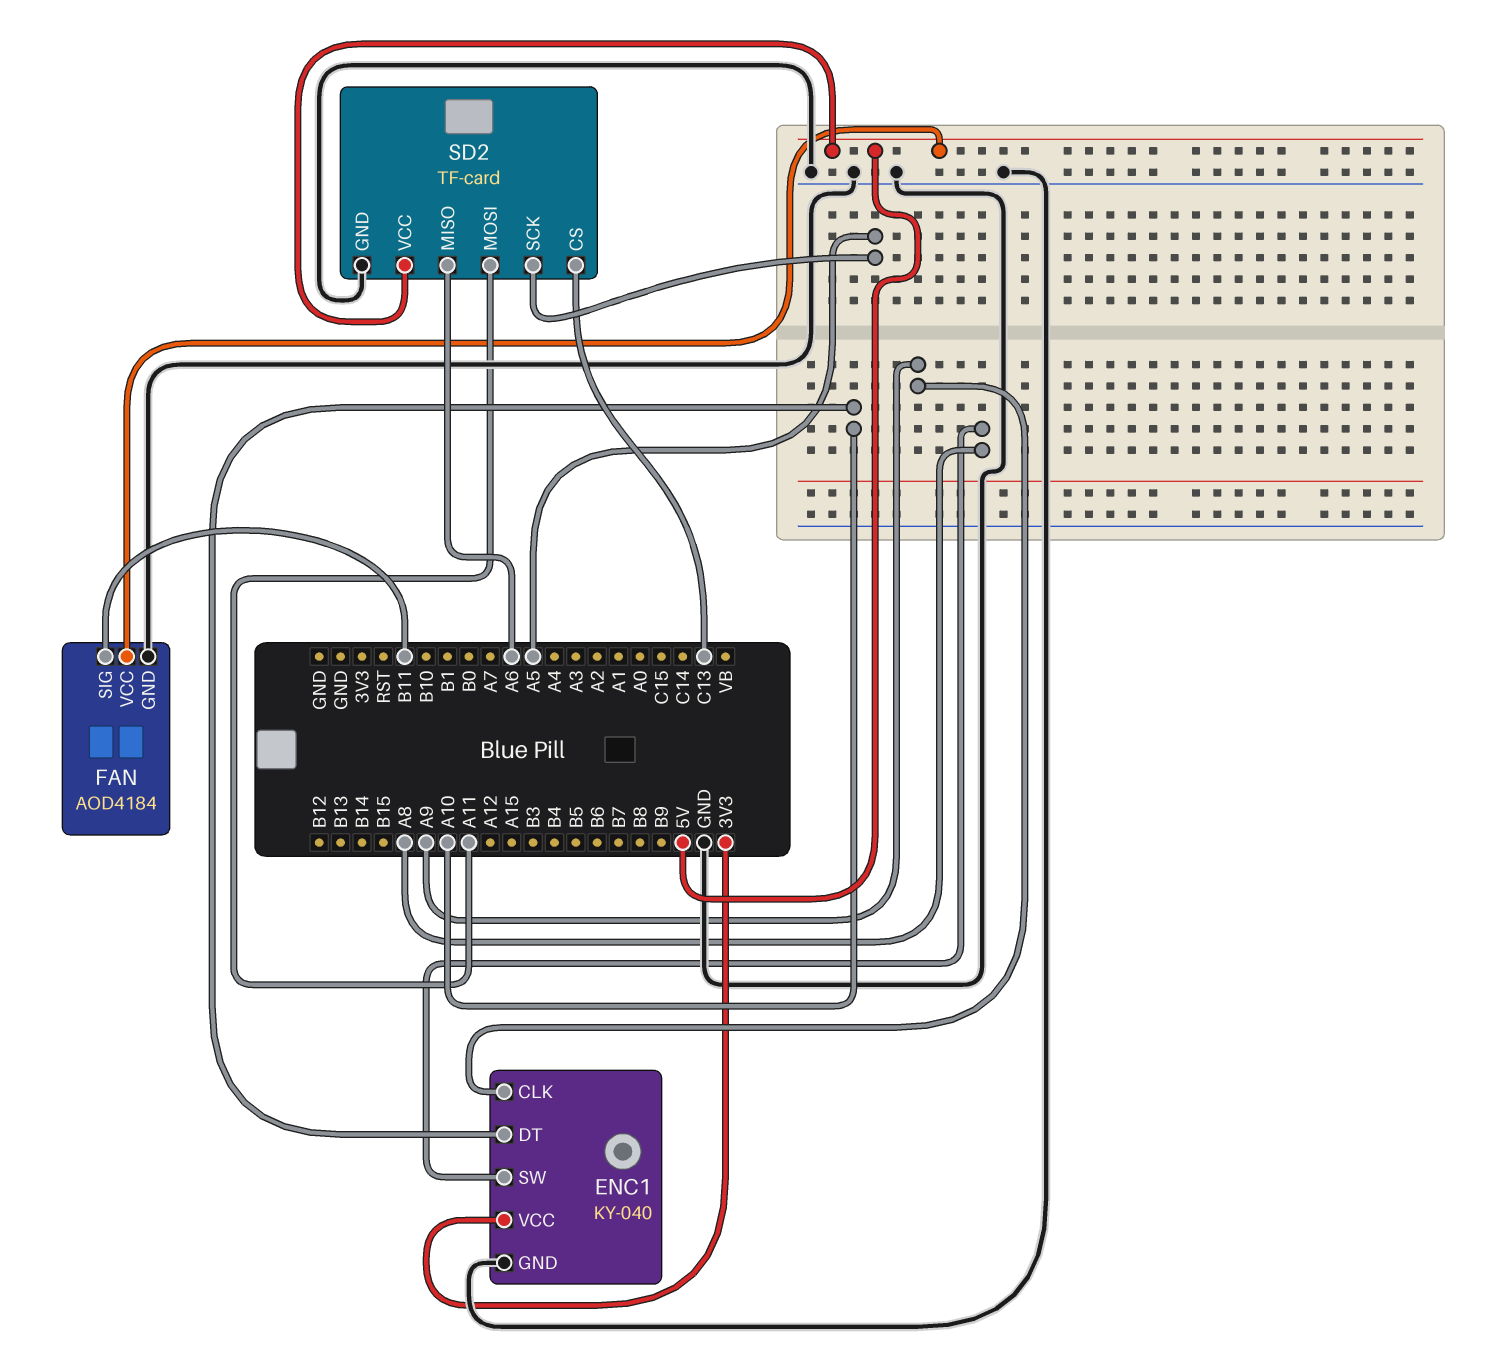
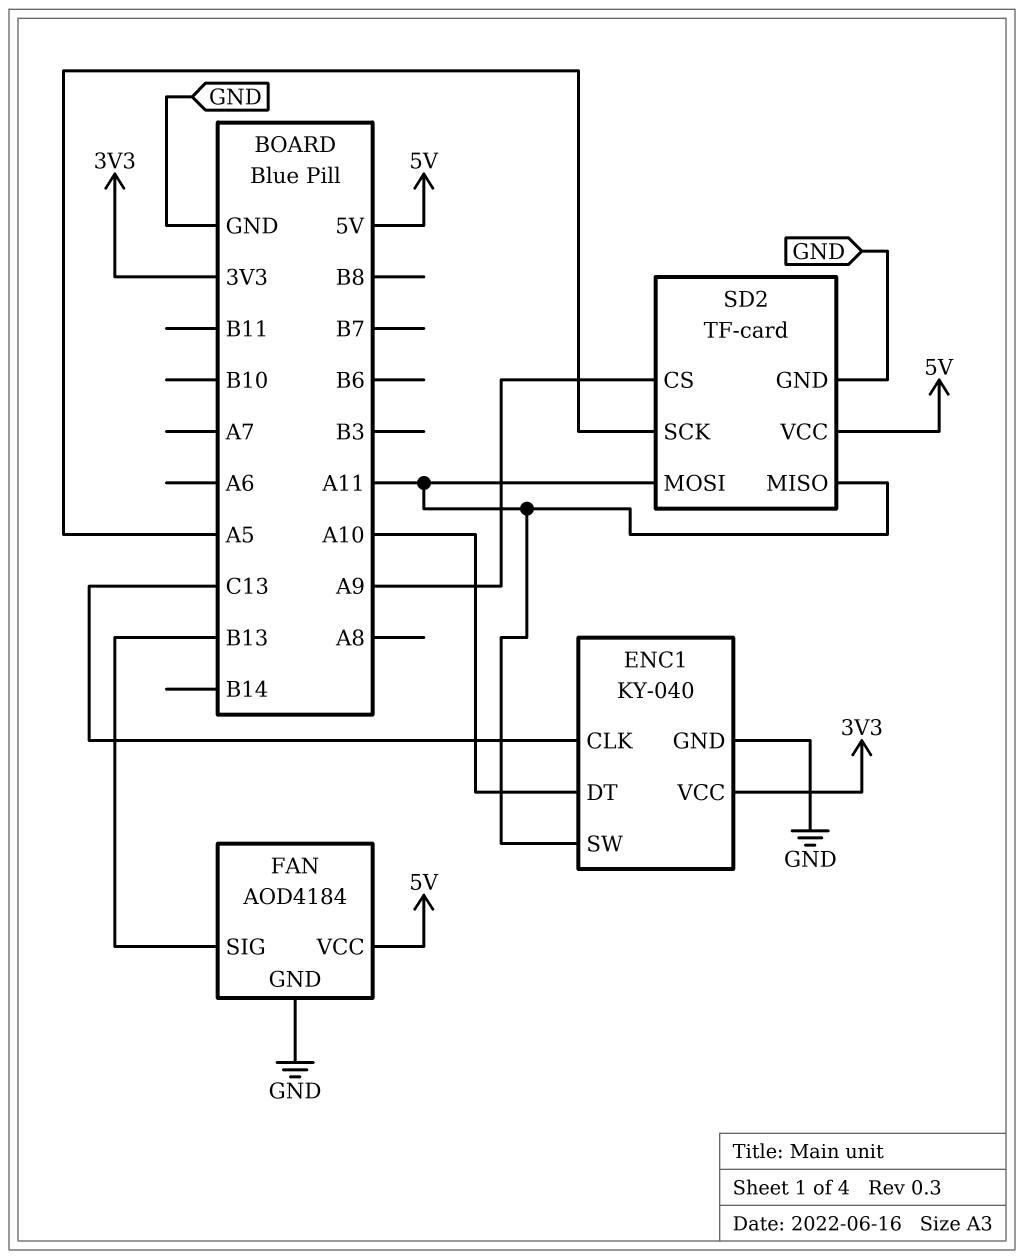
ENC1 pin CLK: A9 -> C13
ENC1 pin SW: A8 -> A11
FAN pin SIG: B11 -> B13
SD2 pin CS: C13 -> A9
SD2 pin MISO: A6 -> A11

